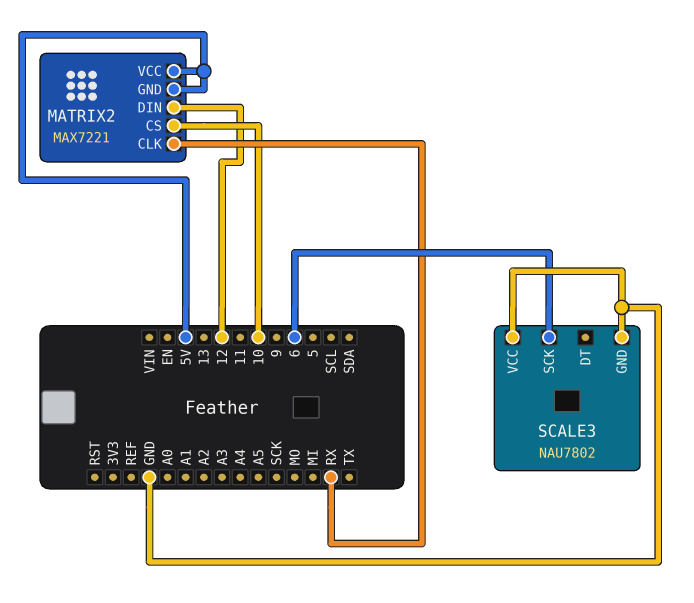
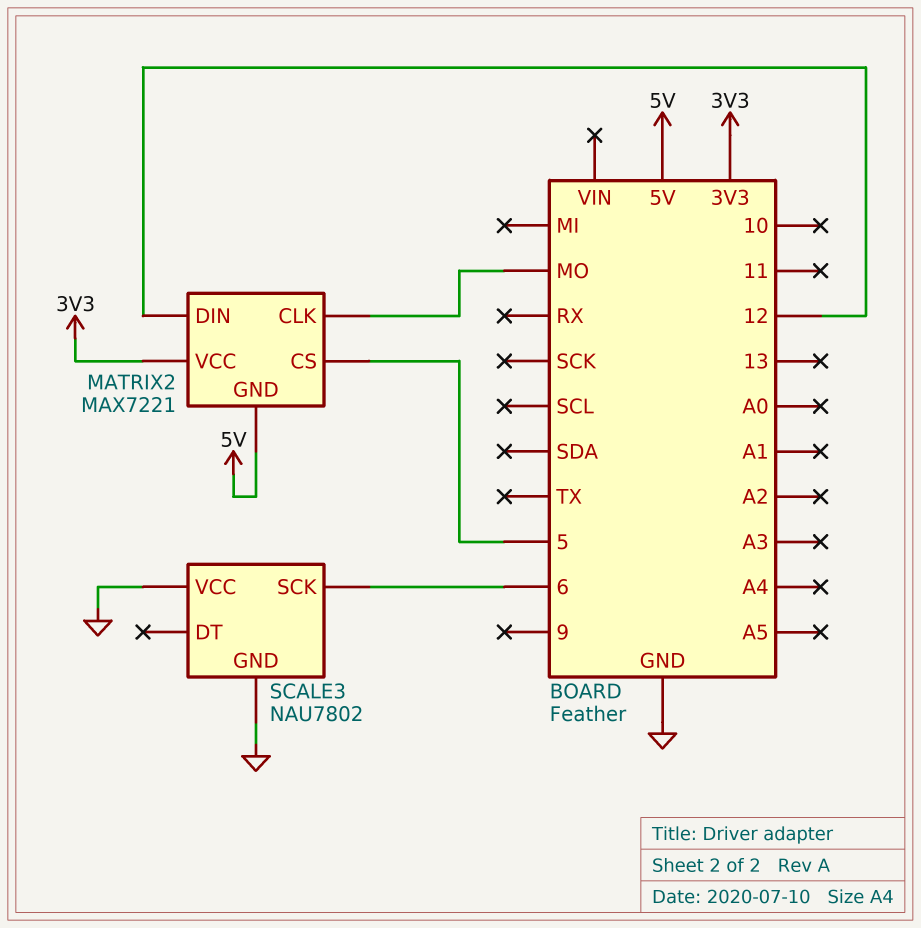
MATRIX2 pin CLK: RX -> MO
MATRIX2 pin CS: 10 -> 5
MATRIX2 pin VCC: 5V -> 3V3

